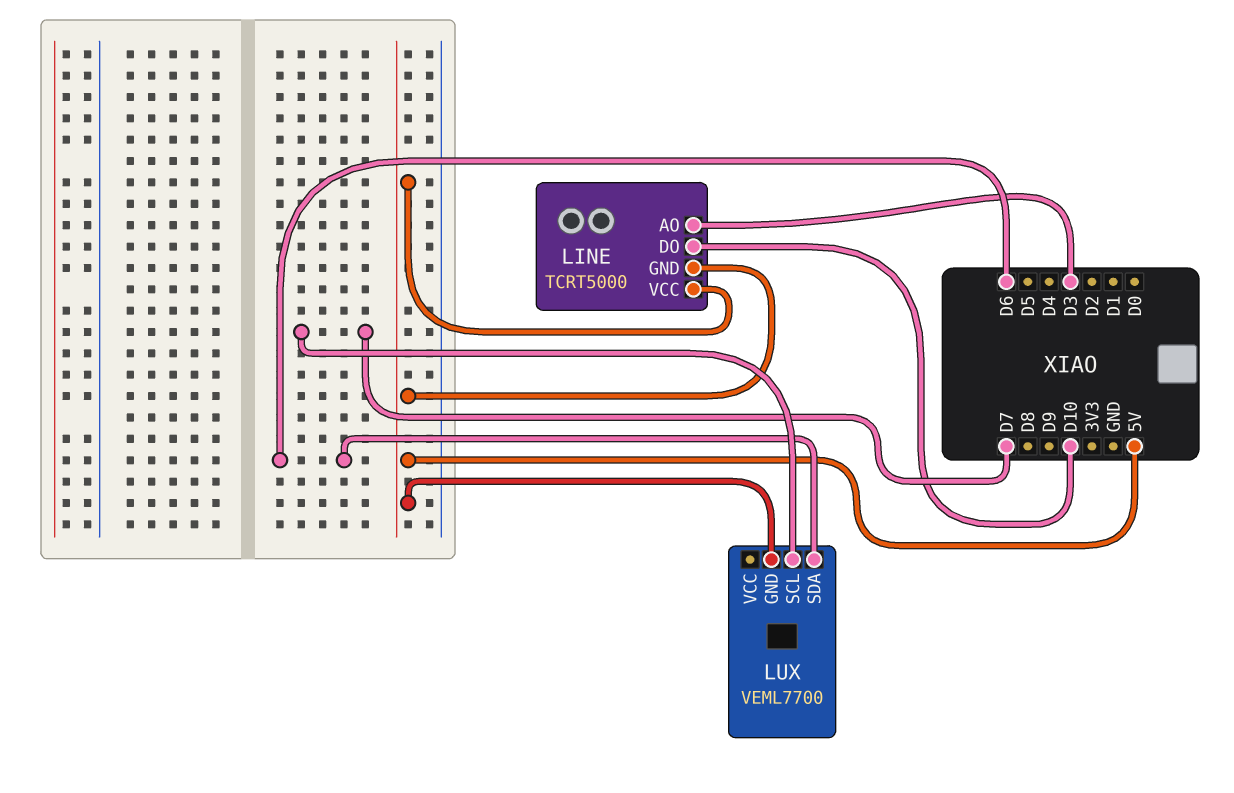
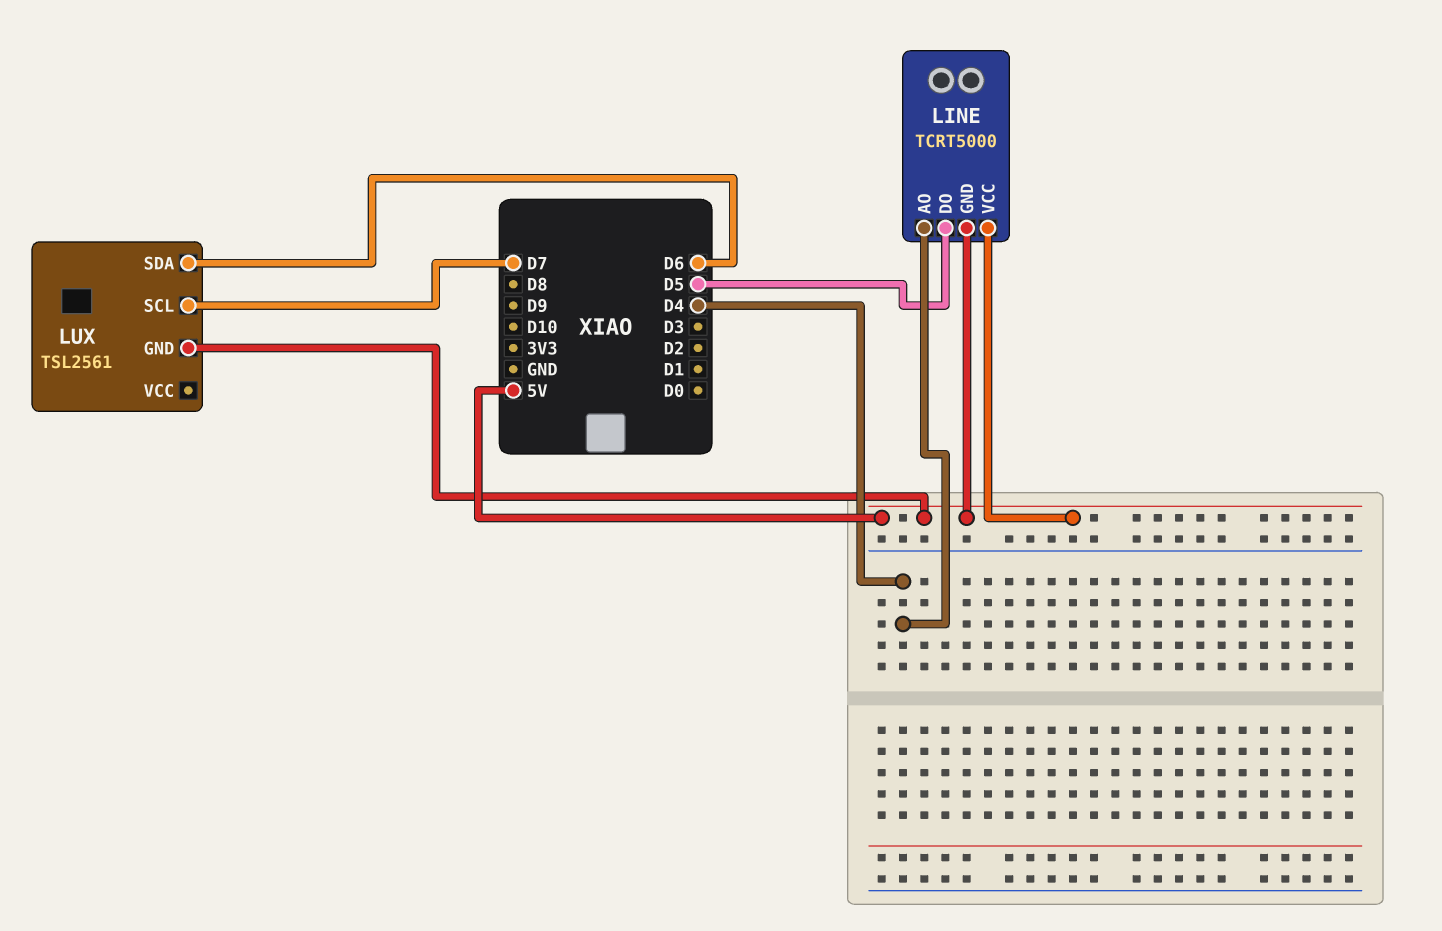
LINE pin AO: D3 -> D4
LINE pin DO: D10 -> D5
LUX: VEML7700 -> TSL2561

